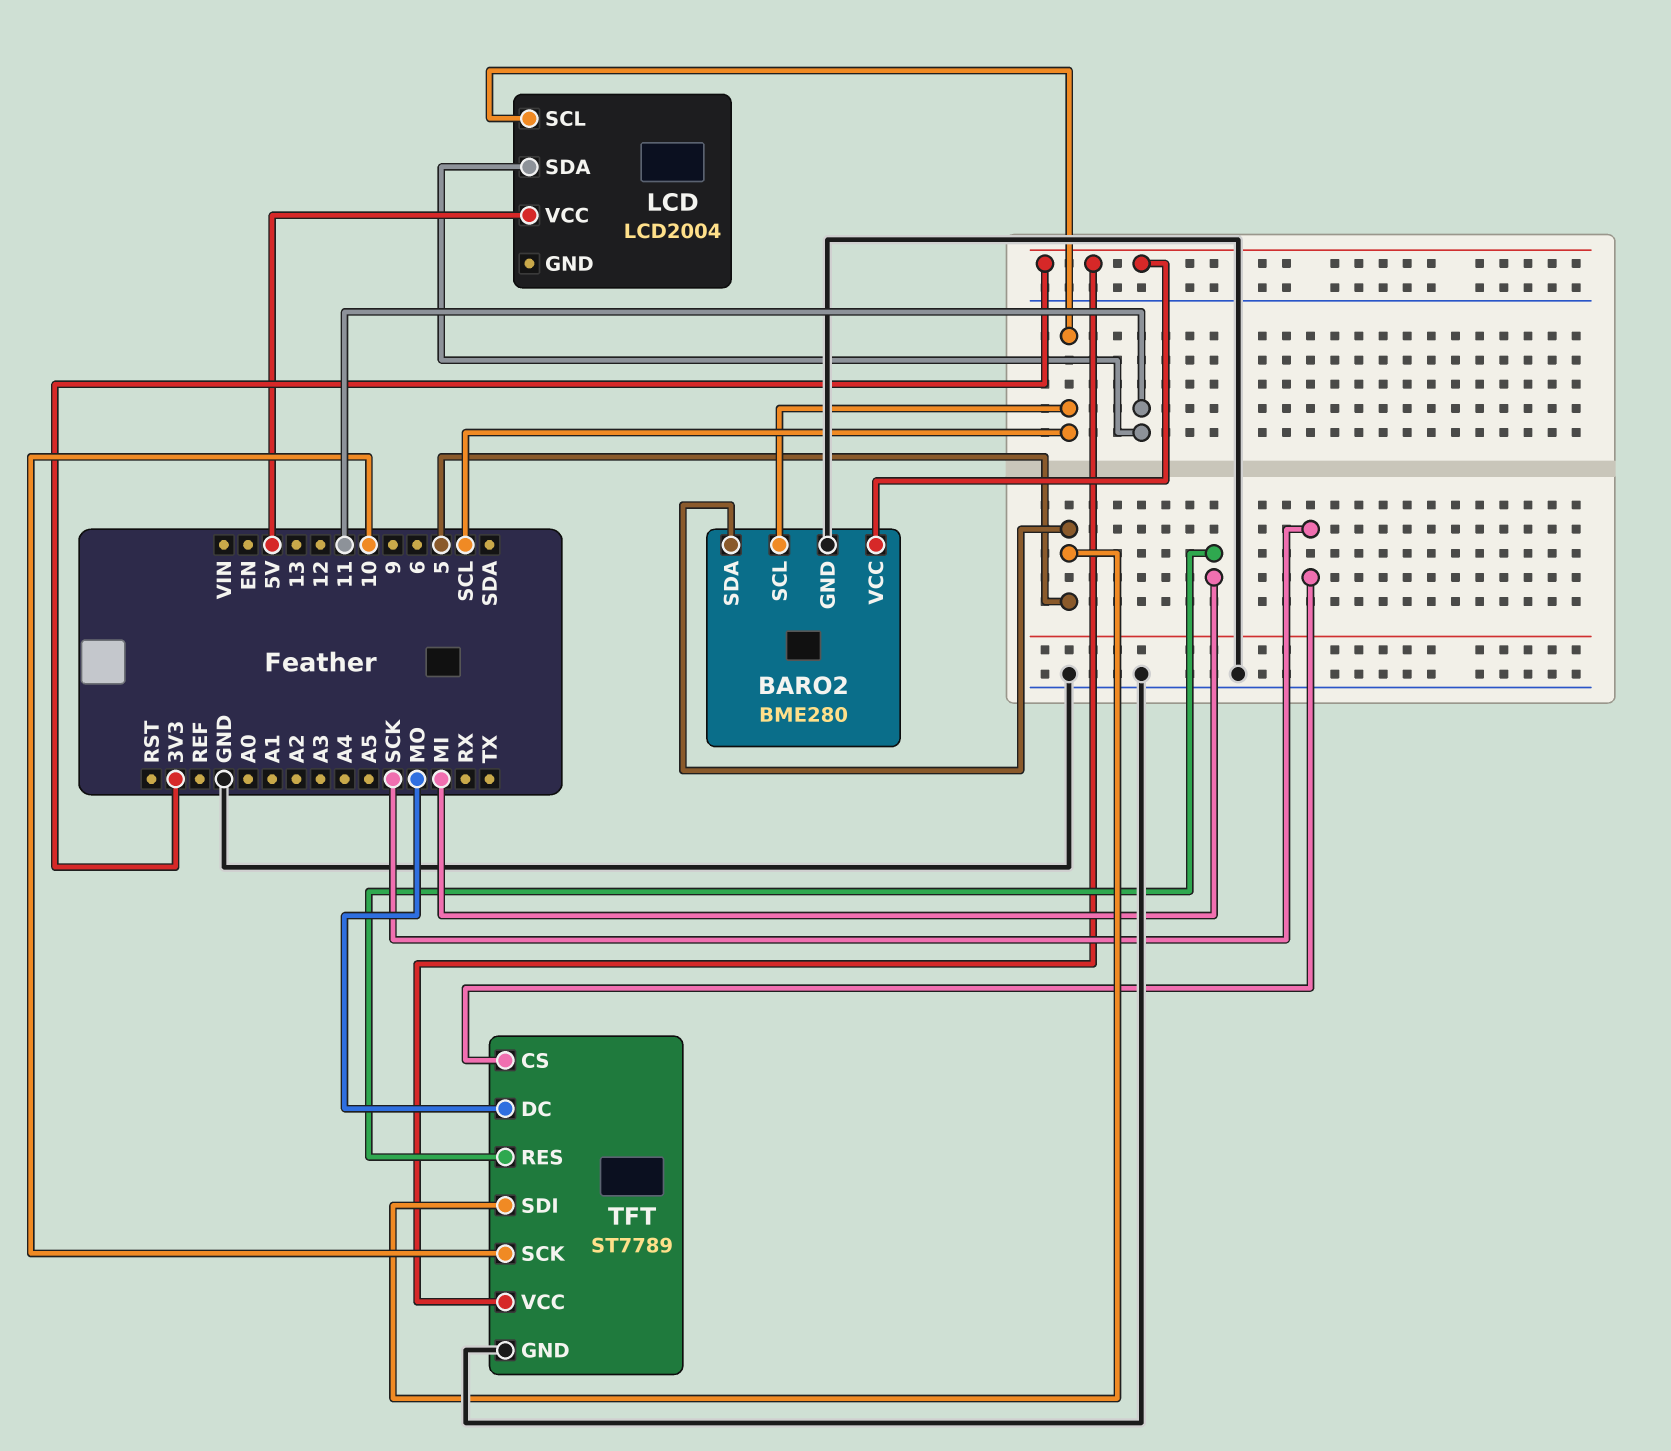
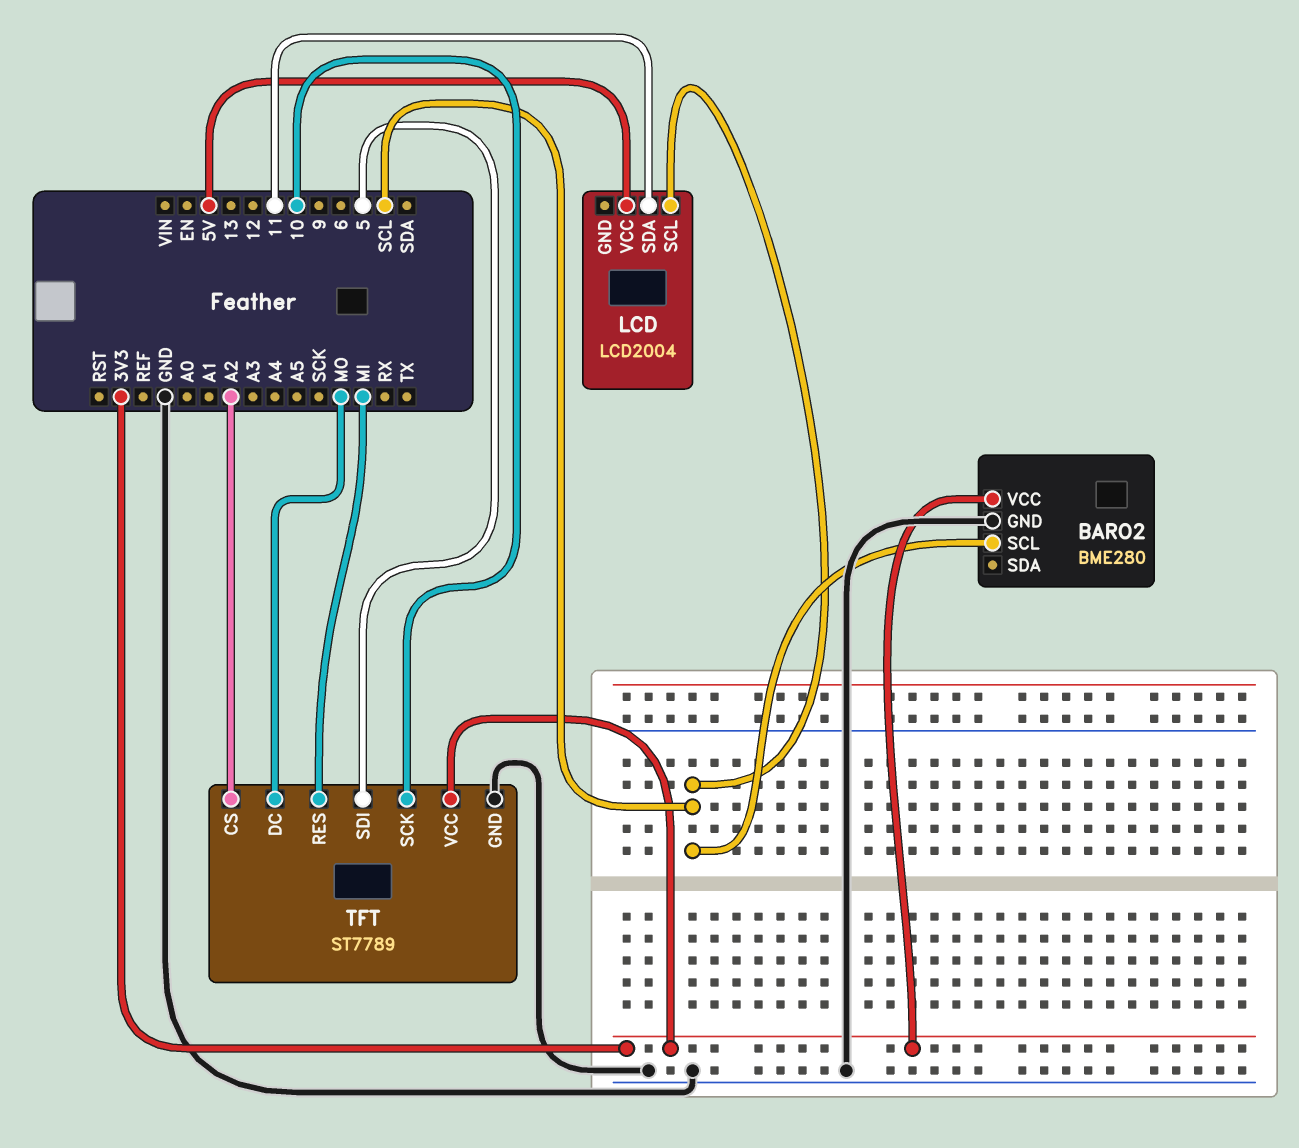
BARO2 pin SDA: 5 -> none
TFT pin CS: SCK -> A2

